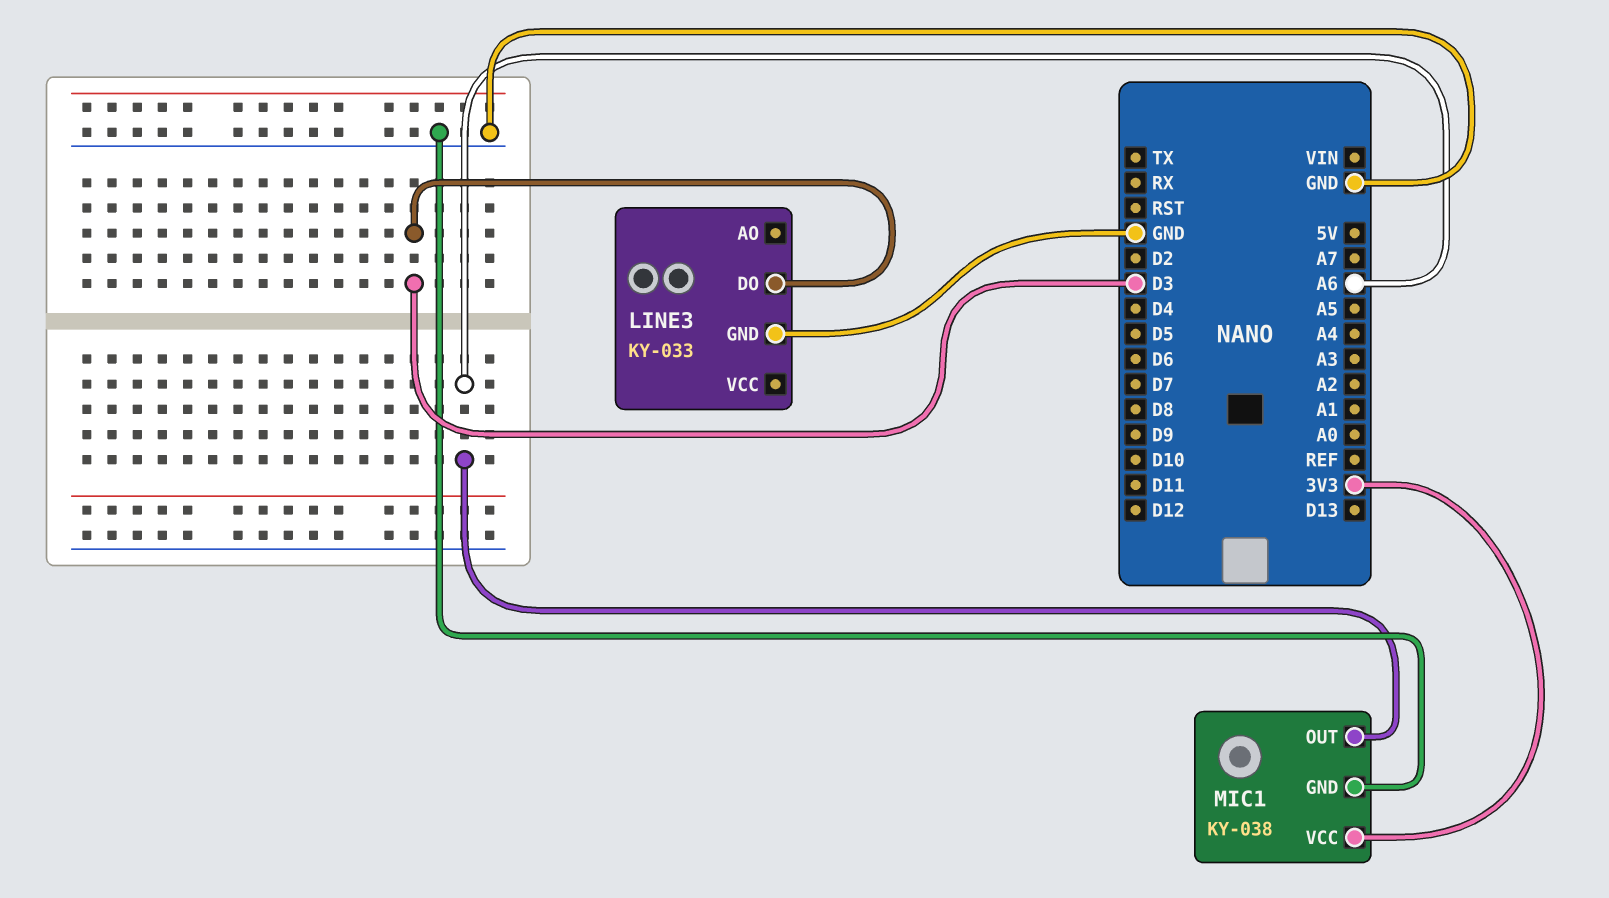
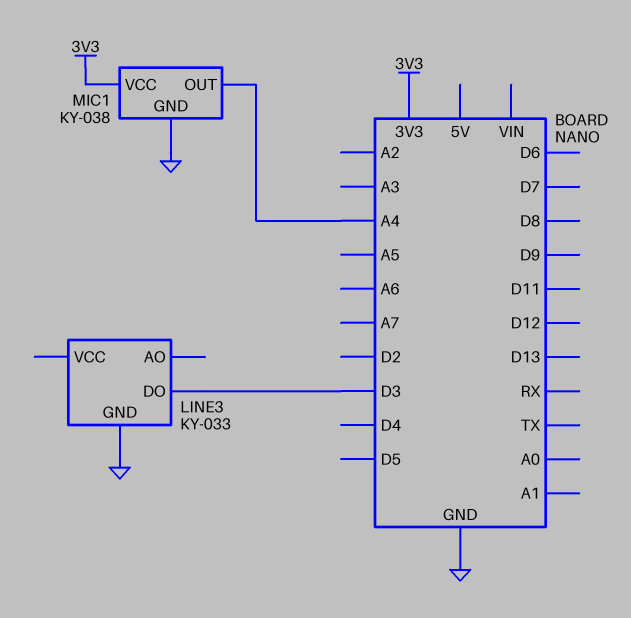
MIC1 pin OUT: A6 -> A4

